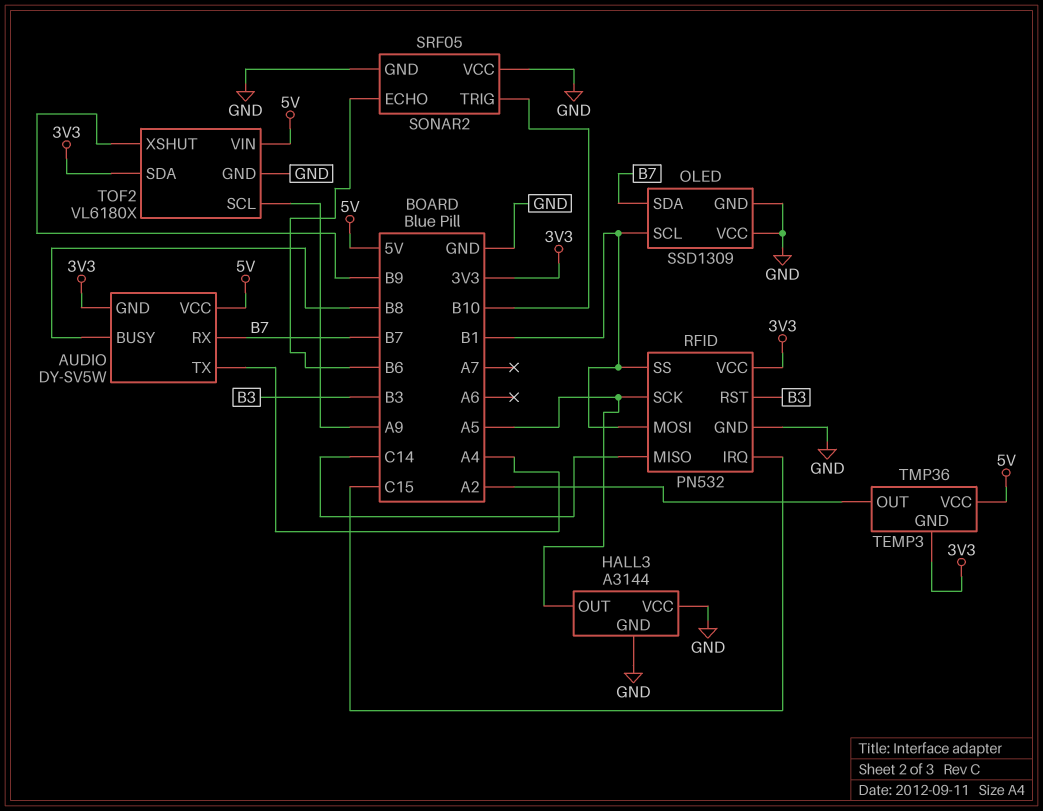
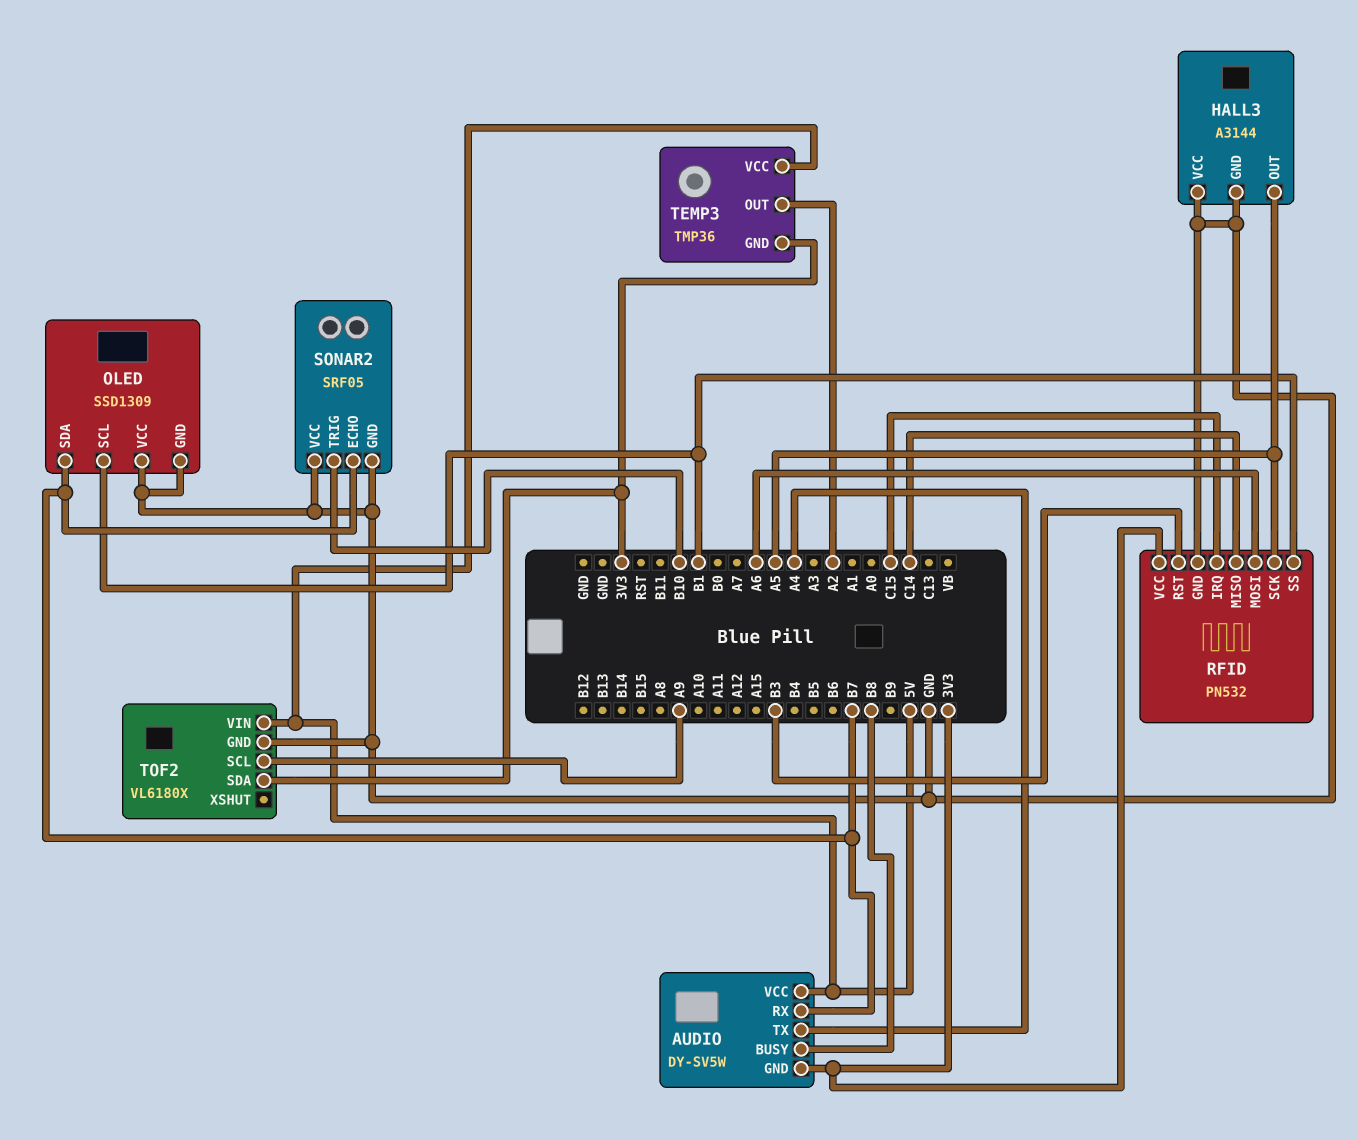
RFID pin MOSI: B1 -> A6
SONAR2 pin ECHO: B6 -> B7
TOF2 pin XSHUT: B9 -> none

